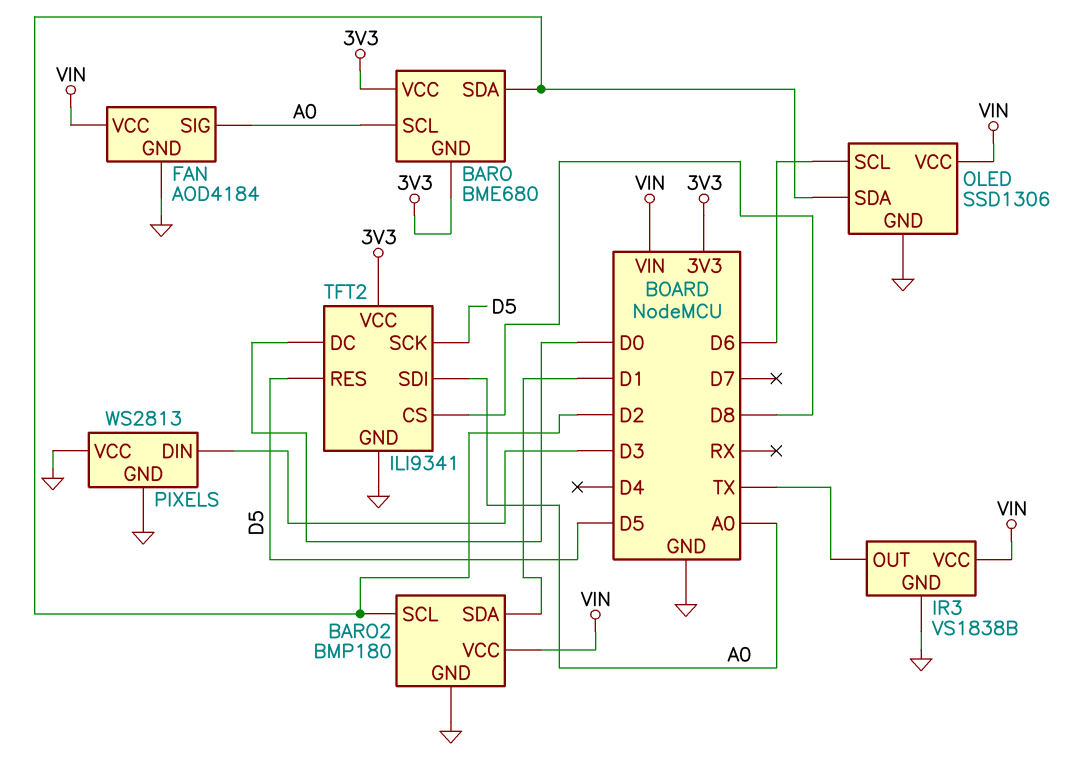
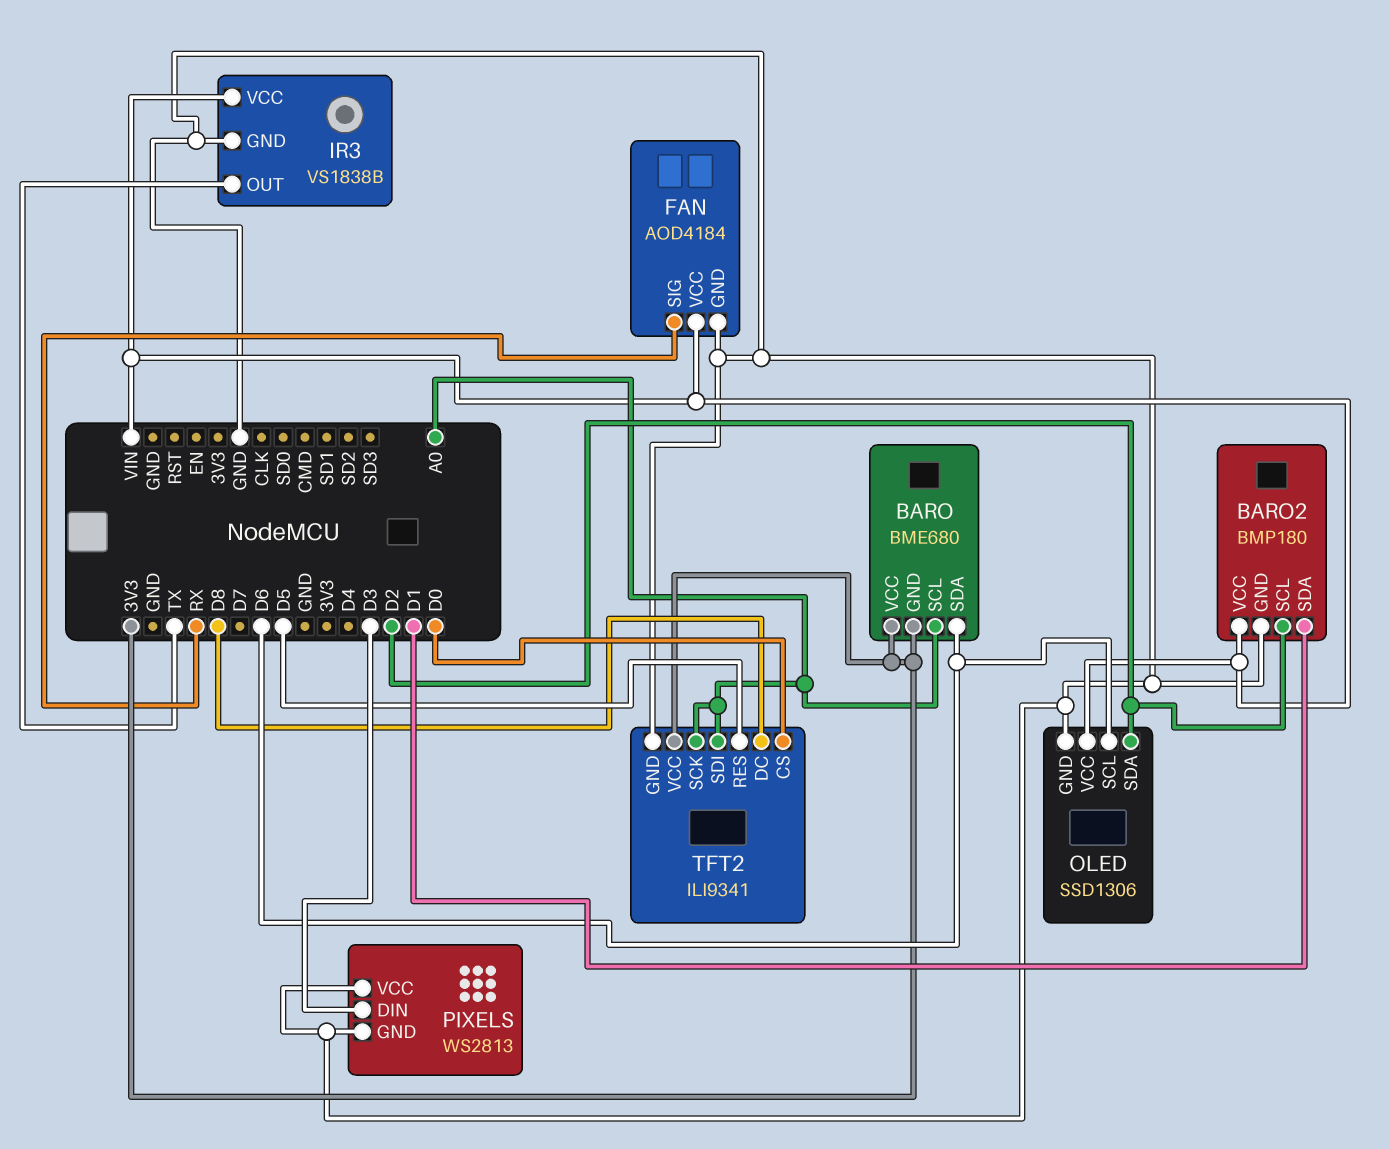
BARO pin SDA: D2 -> D6
FAN pin SIG: A0 -> RX
TFT2 pin CS: D8 -> D0
TFT2 pin DC: D0 -> D8
TFT2 pin SCK: D5 -> A0

